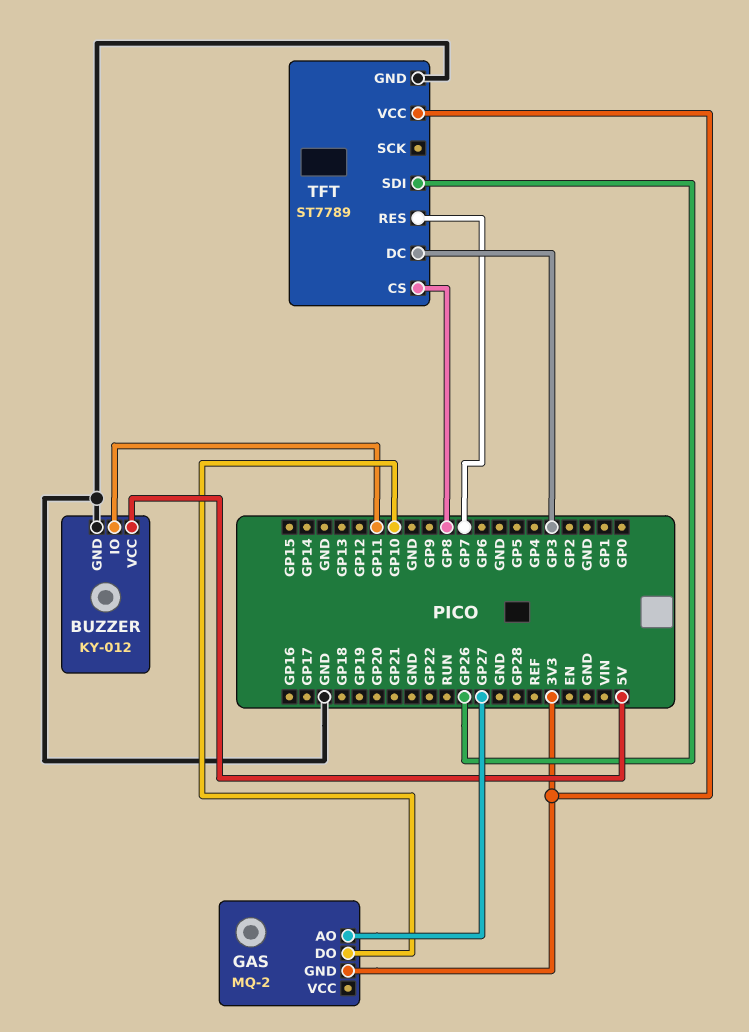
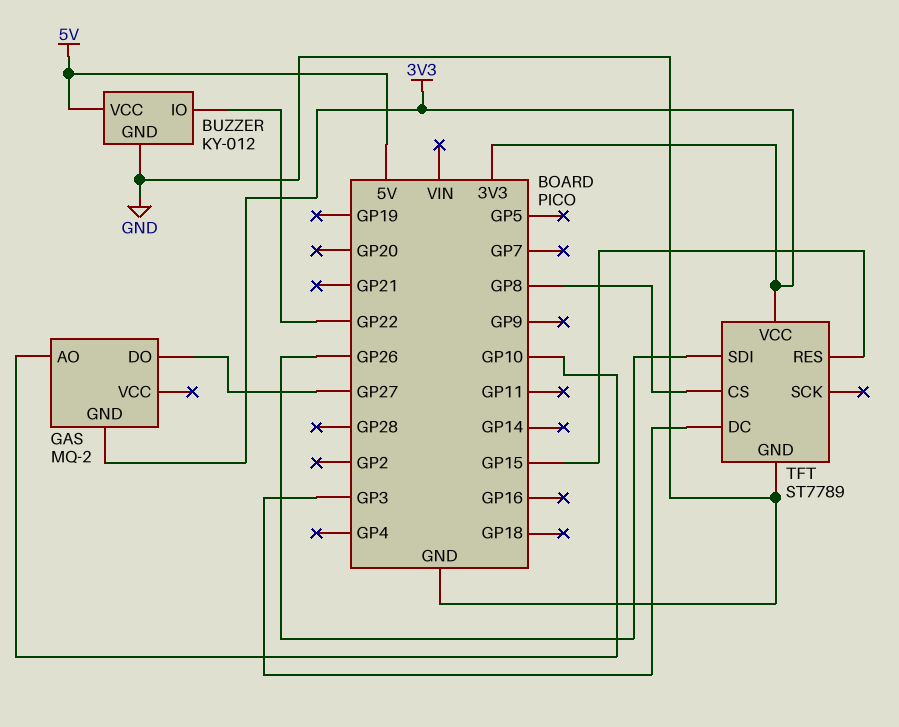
BUZZER pin IO: GP11 -> GP22
GAS pin AO: GP27 -> GP10
GAS pin DO: GP10 -> GP27
TFT pin RES: GP7 -> GP15

